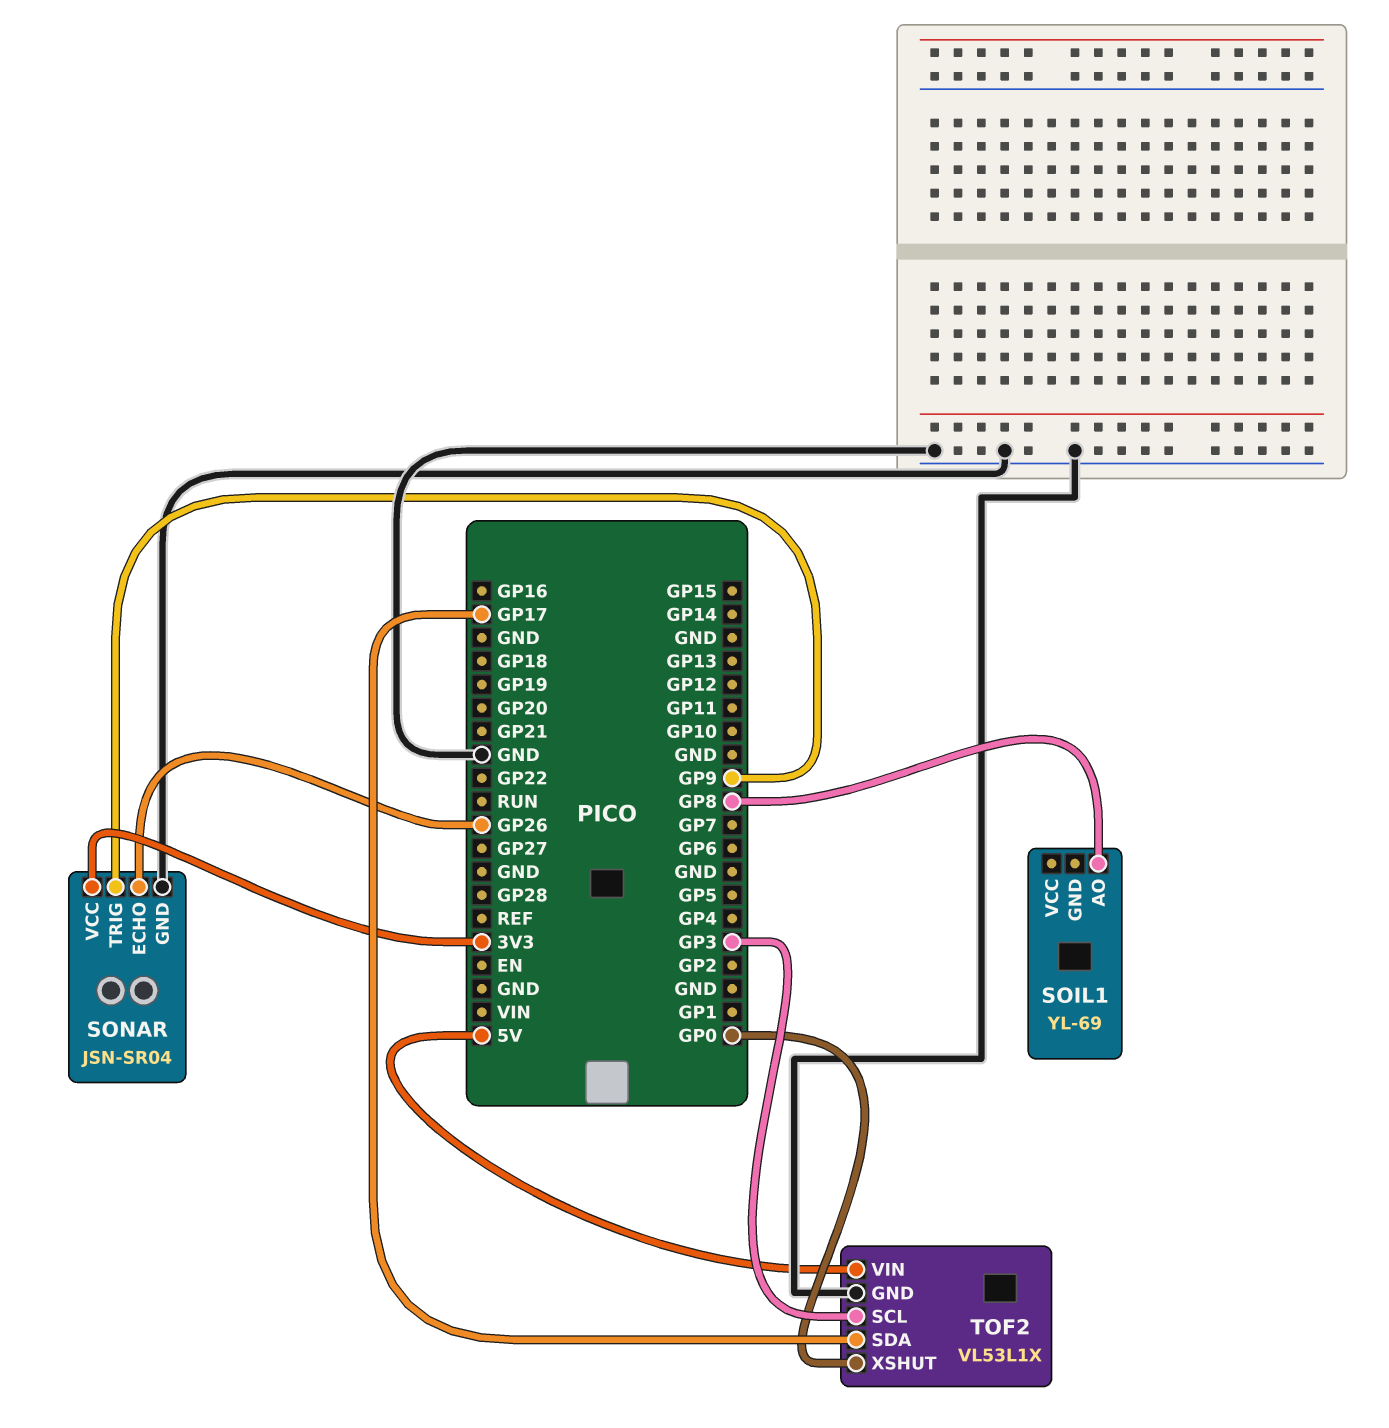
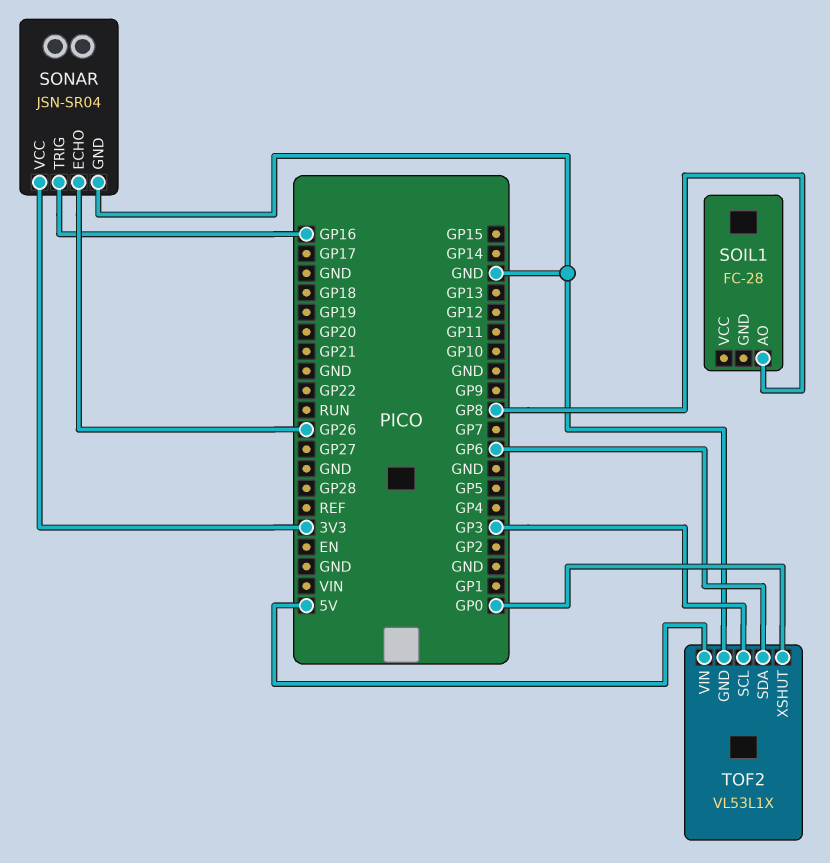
SOIL1: YL-69 -> FC-28
SONAR pin TRIG: GP9 -> GP16
TOF2 pin SDA: GP17 -> GP6

